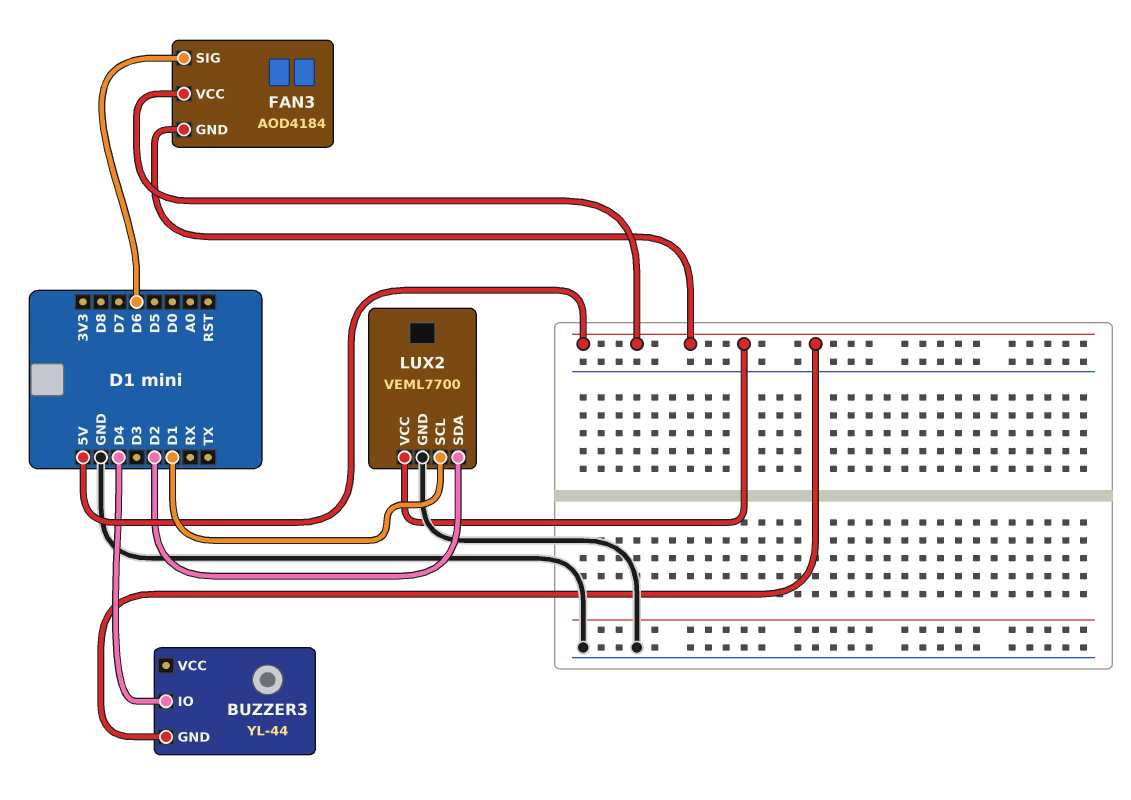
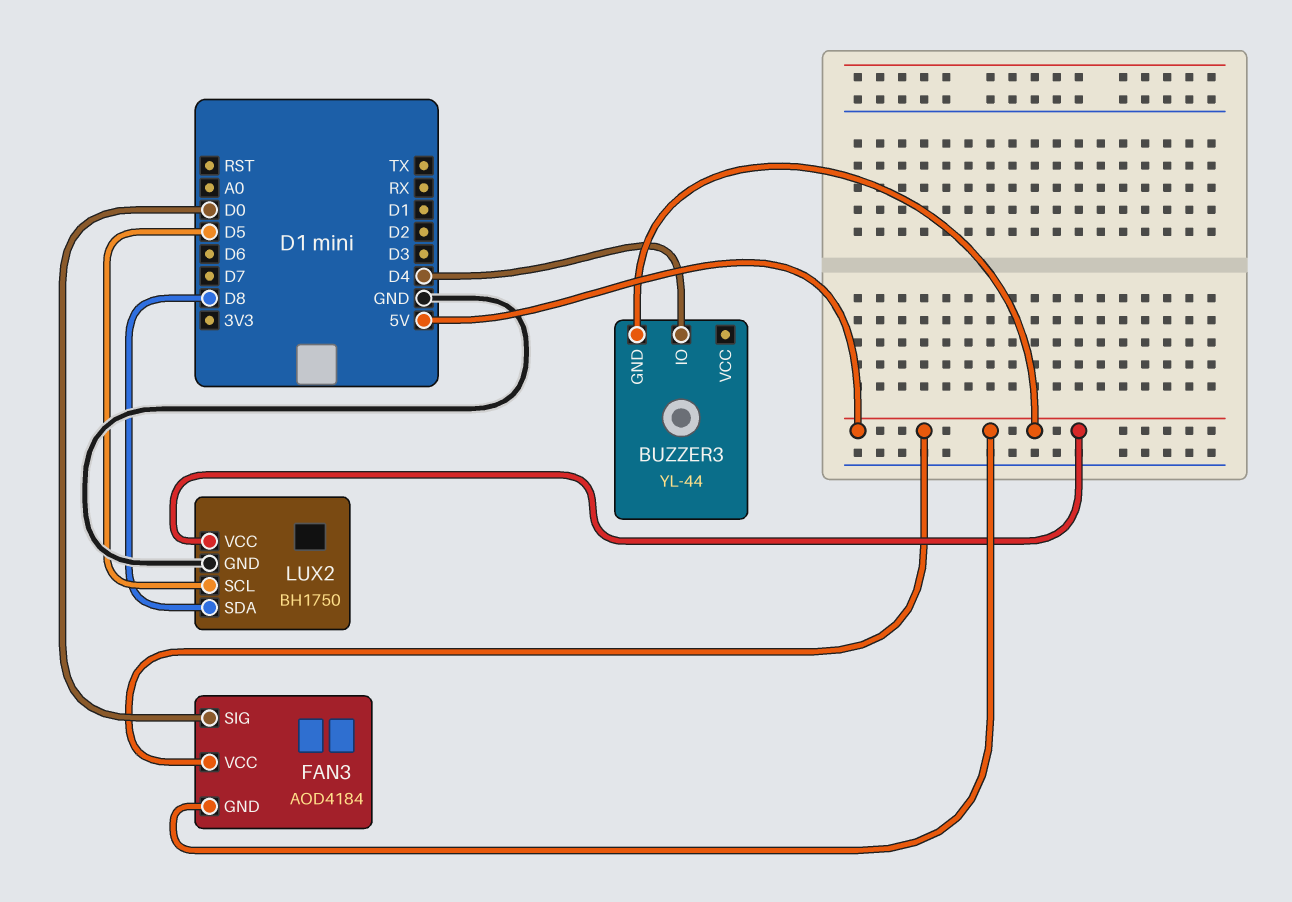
FAN3 pin SIG: D6 -> D0
LUX2: VEML7700 -> BH1750
LUX2 pin SCL: D1 -> D5
LUX2 pin SDA: D2 -> D8

